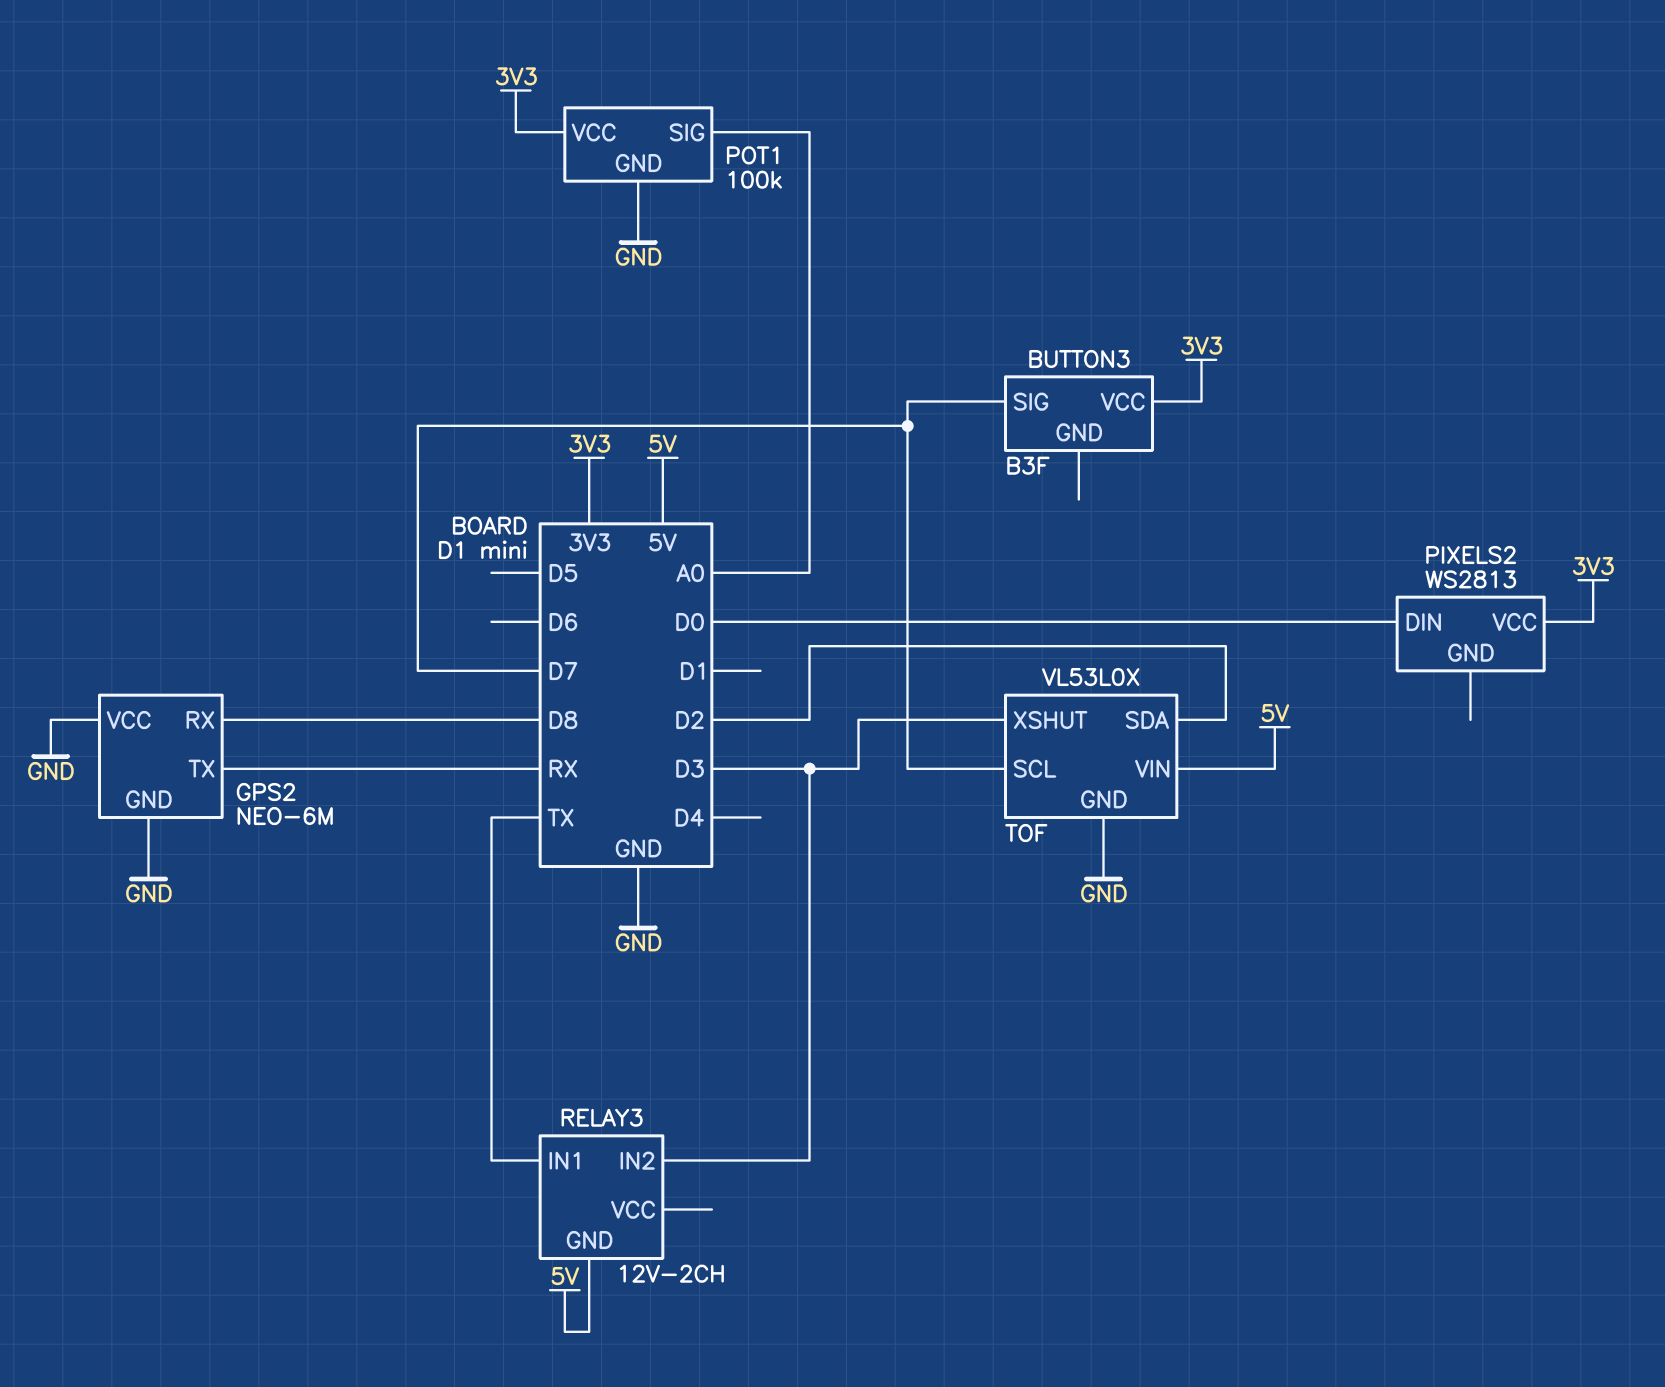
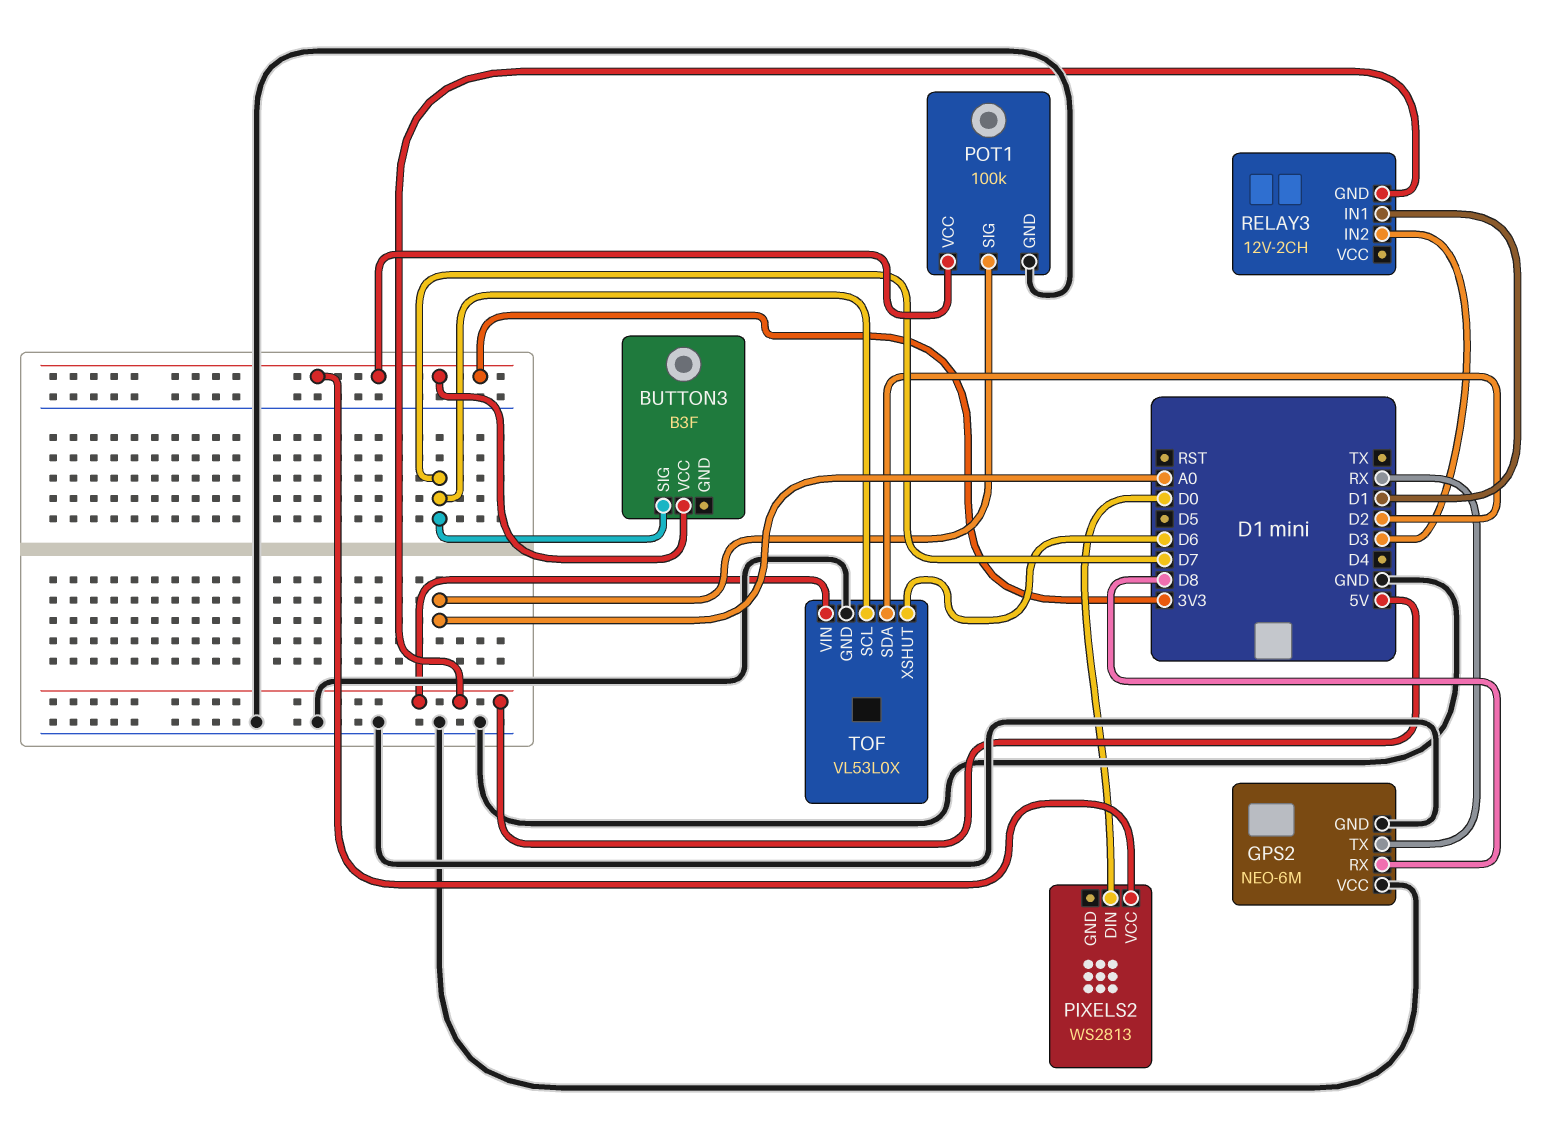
RELAY3 pin IN1: TX -> D1
TOF pin XSHUT: D3 -> D6

